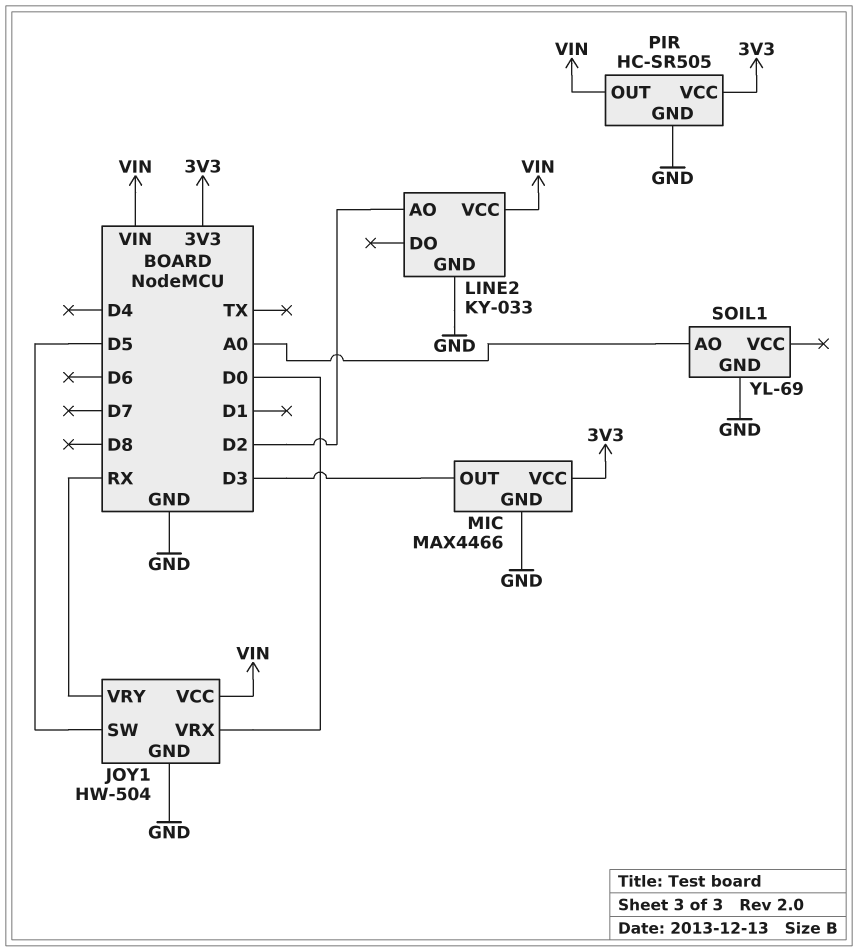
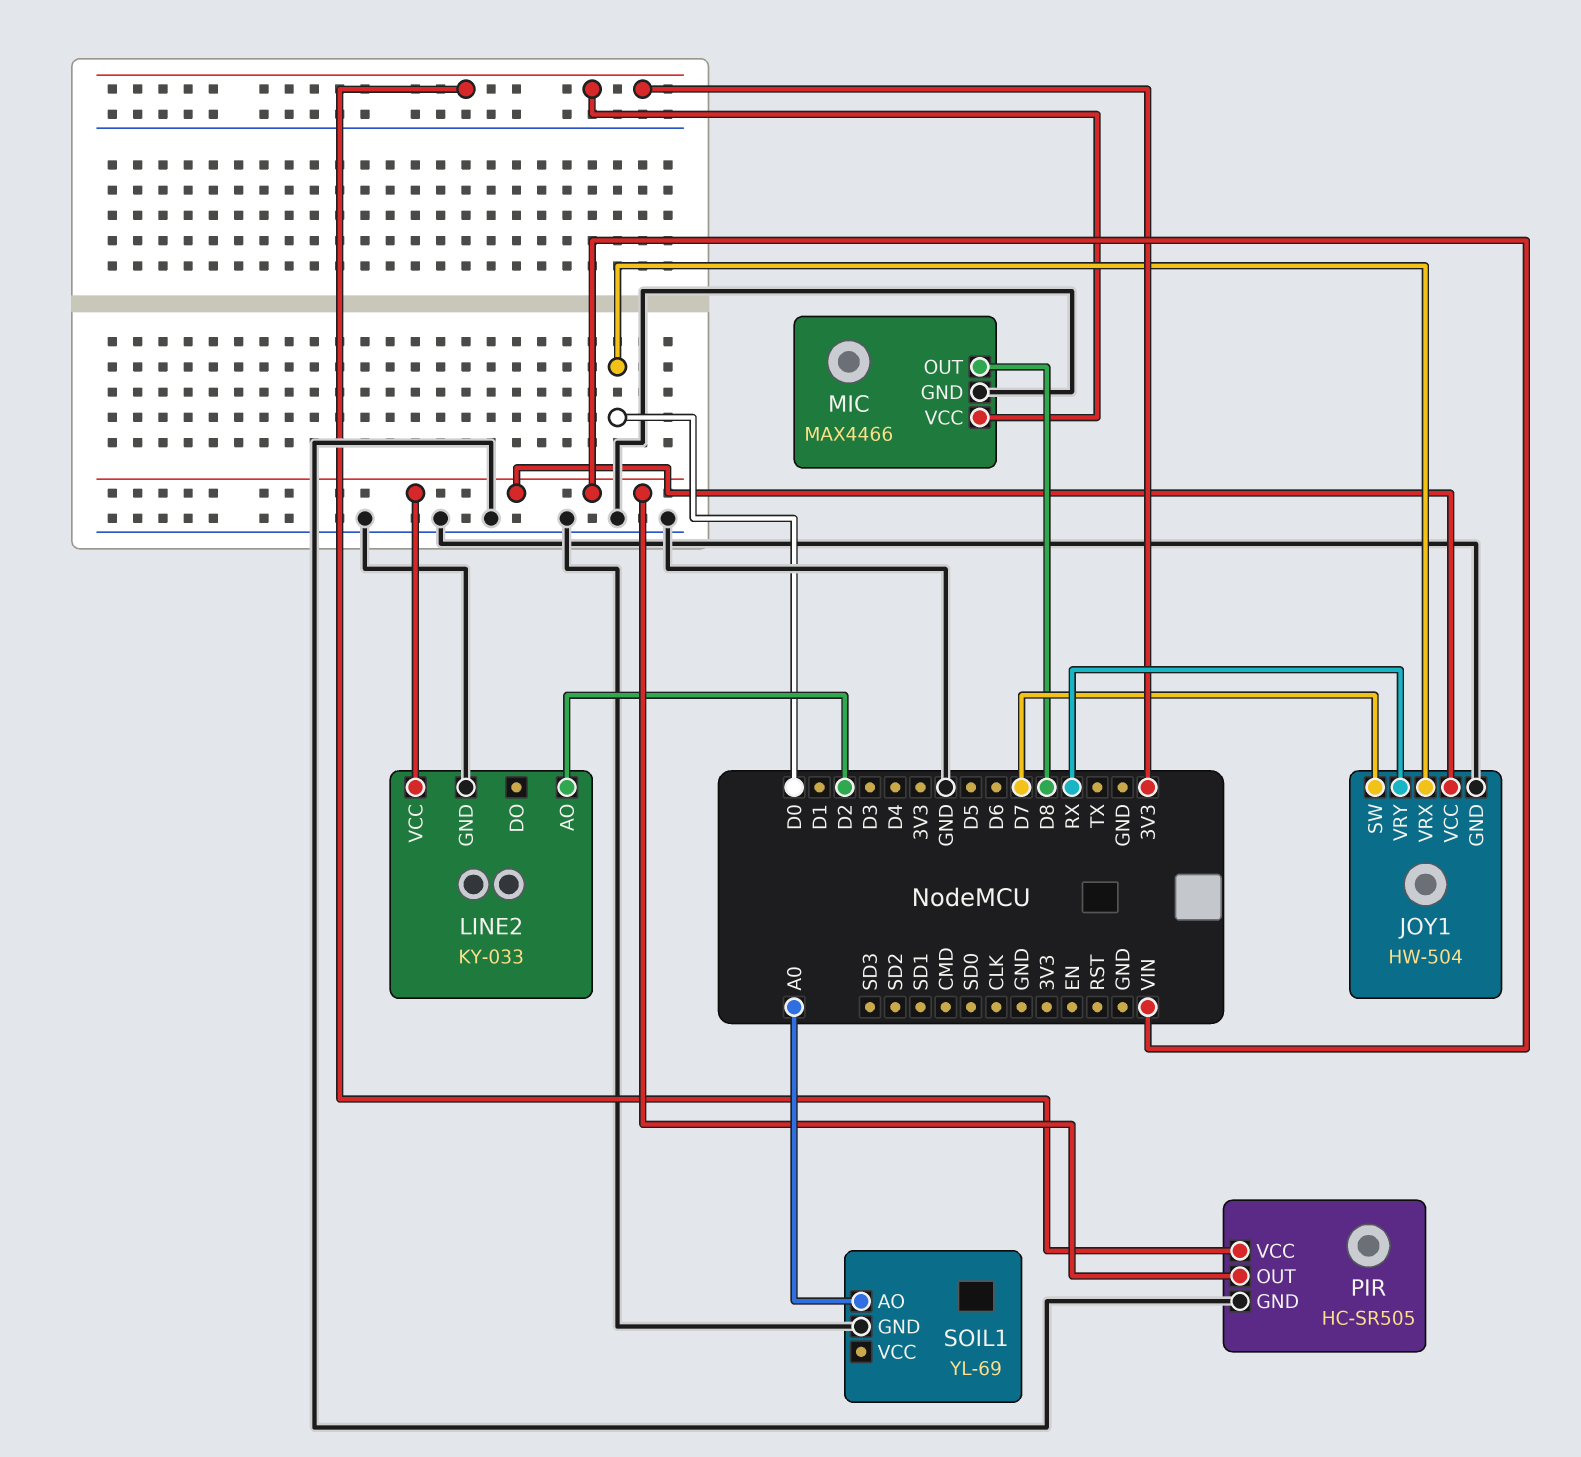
JOY1 pin SW: D5 -> D7
MIC pin OUT: D3 -> D8

